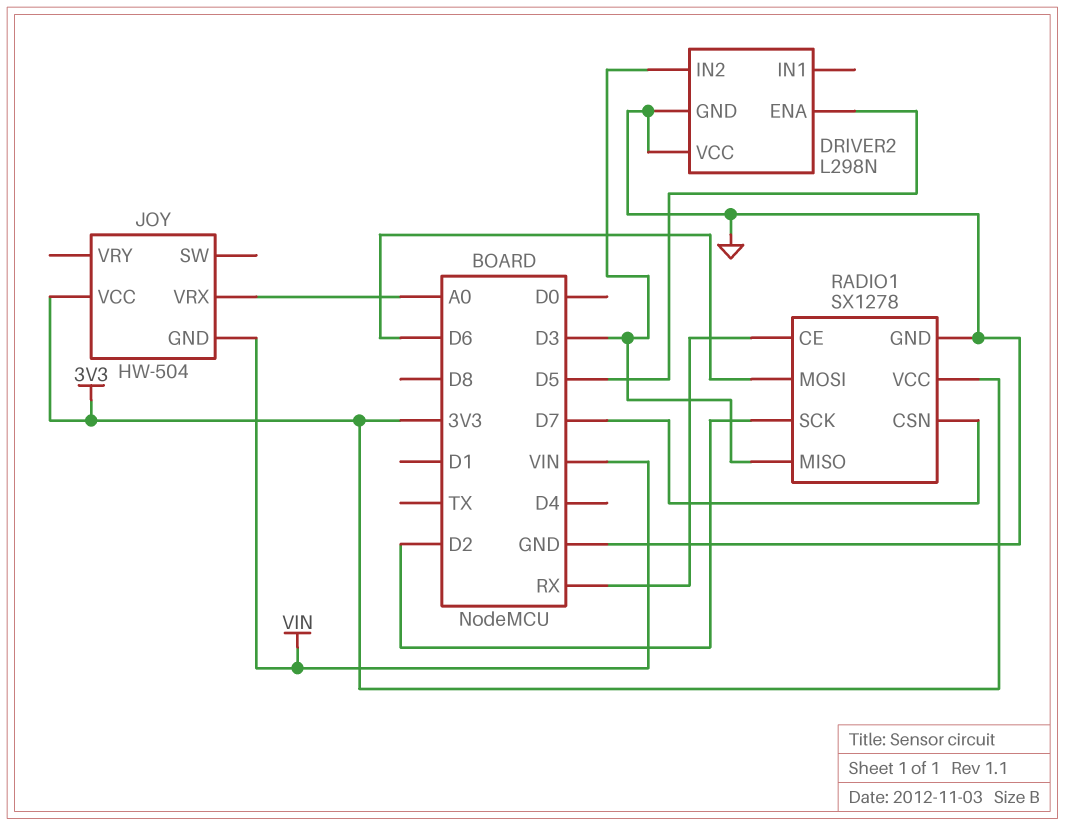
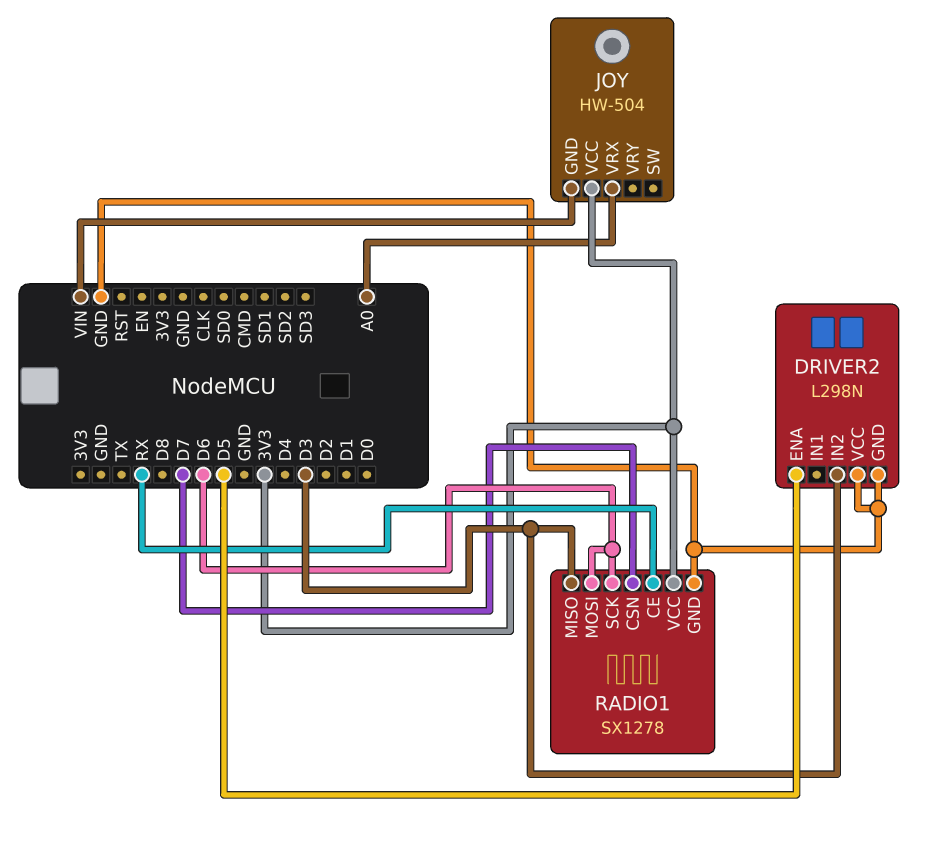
RADIO1 pin SCK: D2 -> D6

